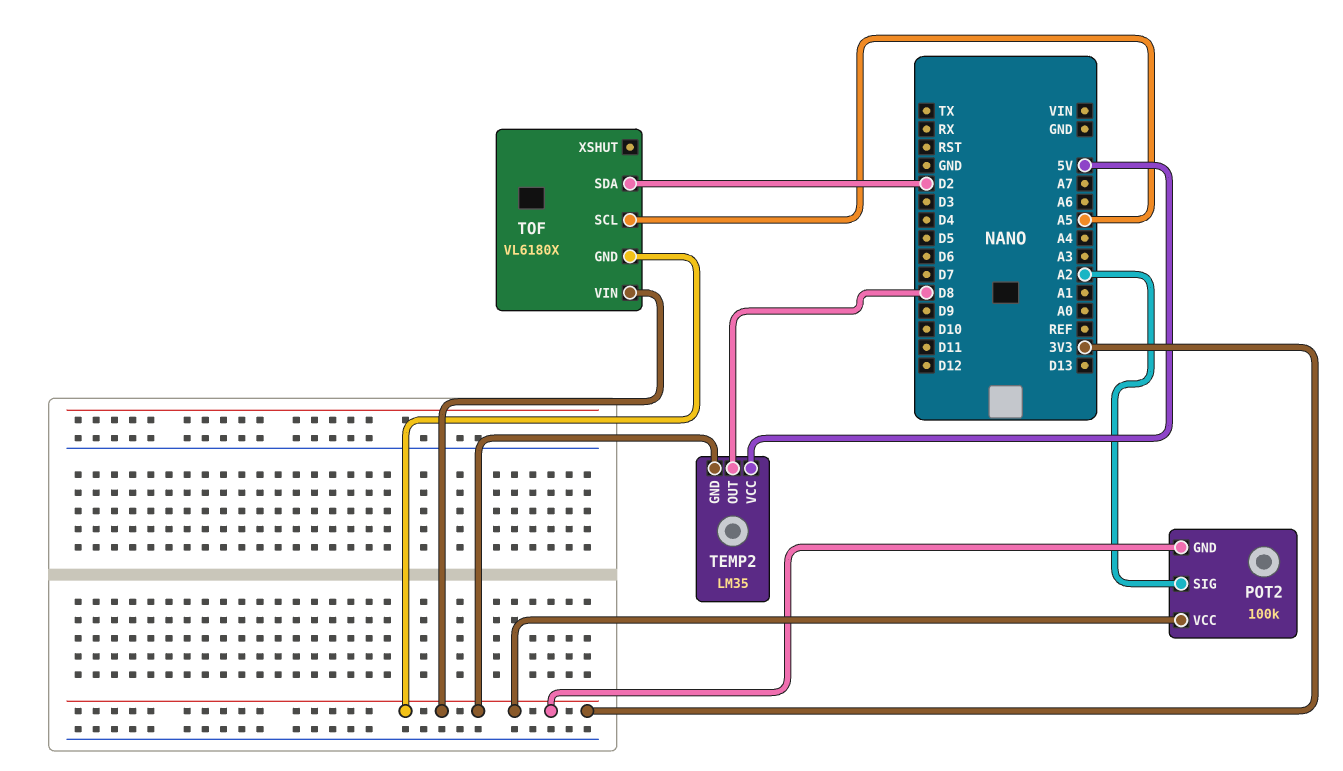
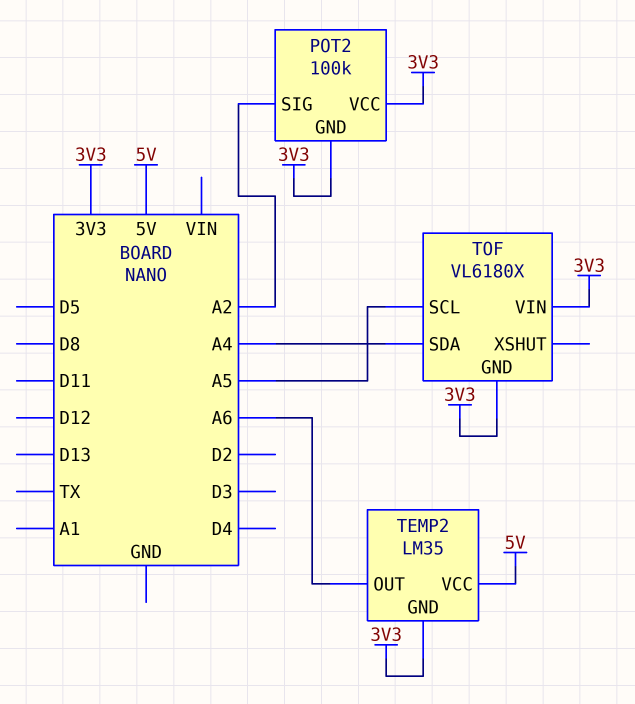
TEMP2 pin OUT: D8 -> A6
TOF pin SDA: D2 -> A4

